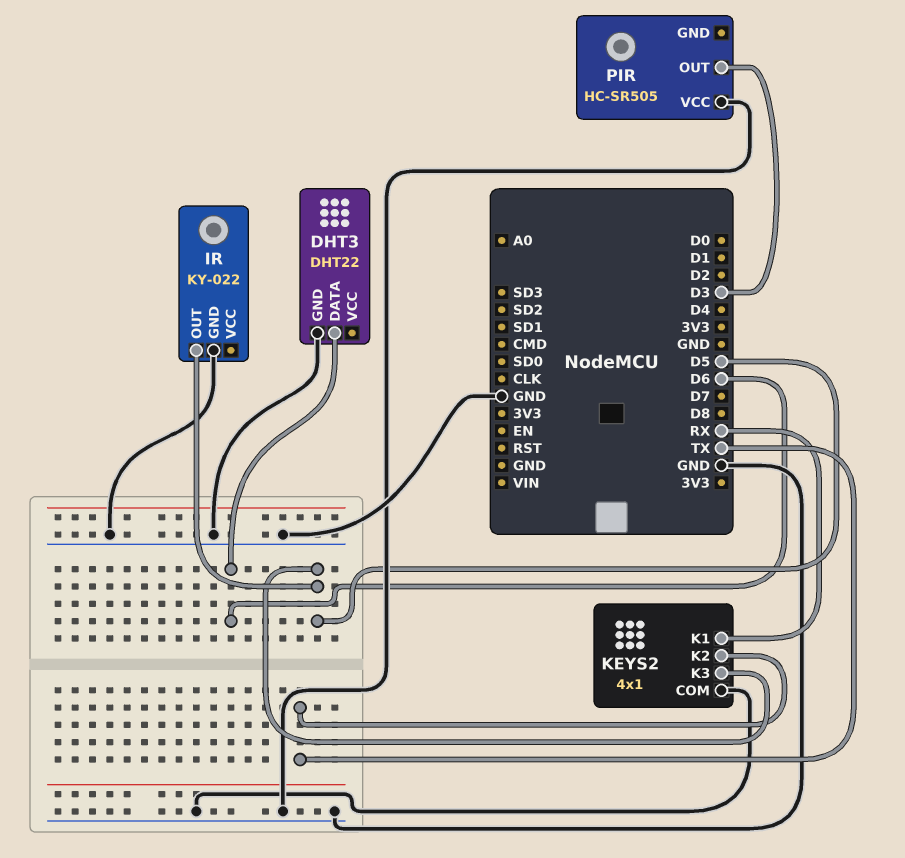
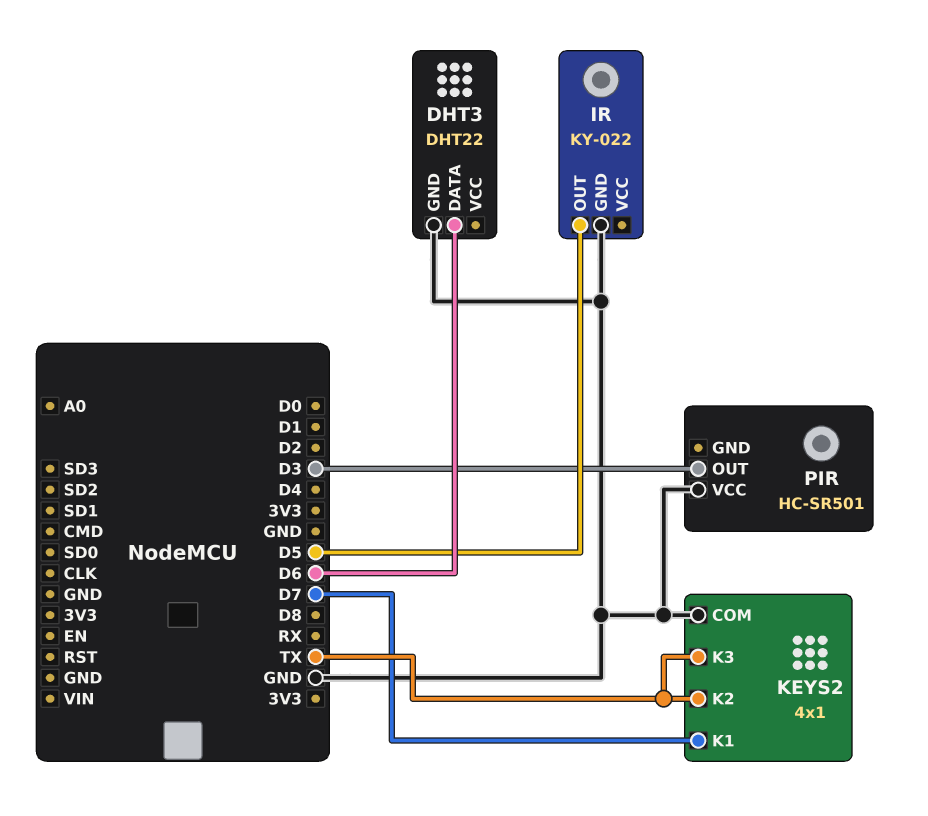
KEYS2 pin K1: RX -> D7
KEYS2 pin K3: D5 -> TX
PIR: HC-SR505 -> HC-SR501

